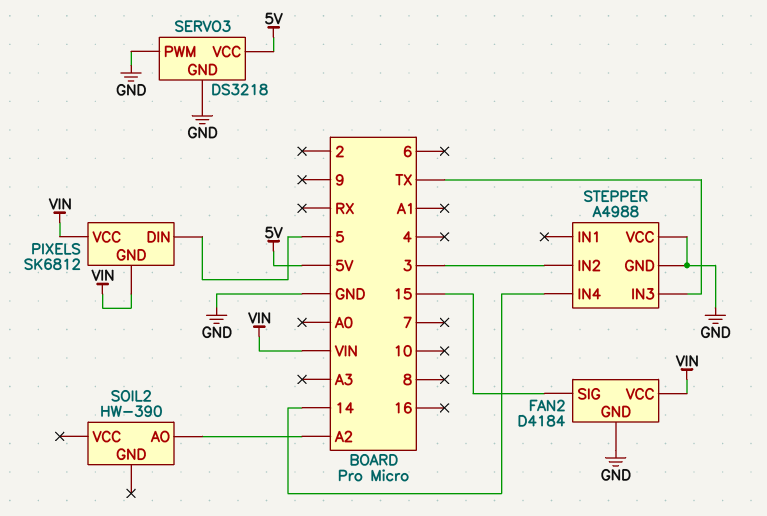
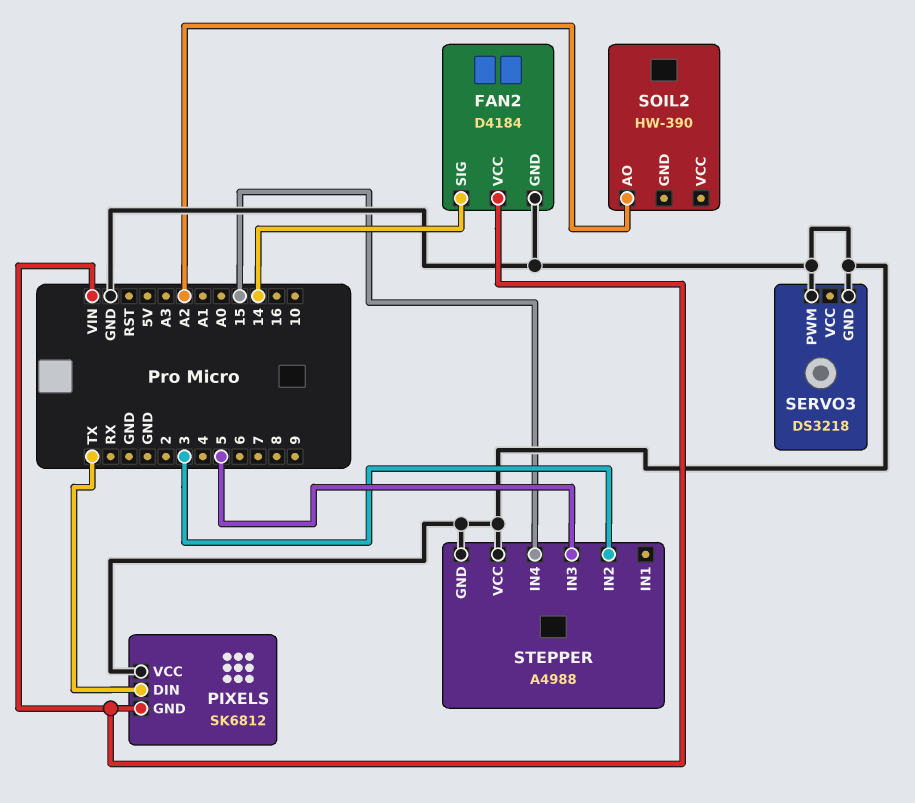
FAN2 pin SIG: 15 -> 14
PIXELS pin DIN: 5 -> TX
PIXELS pin VCC: VIN -> GND
SERVO3 pin VCC: 5V -> none
STEPPER pin IN3: TX -> 5
STEPPER pin IN4: 14 -> 15

